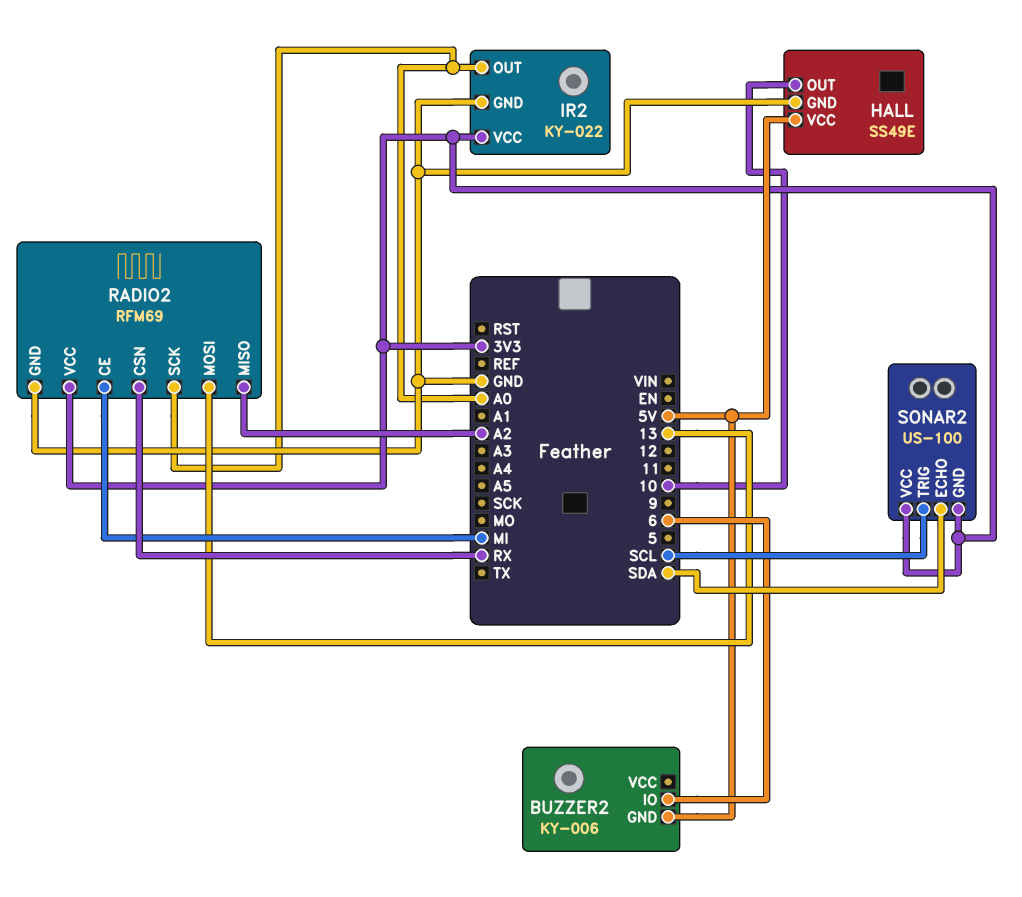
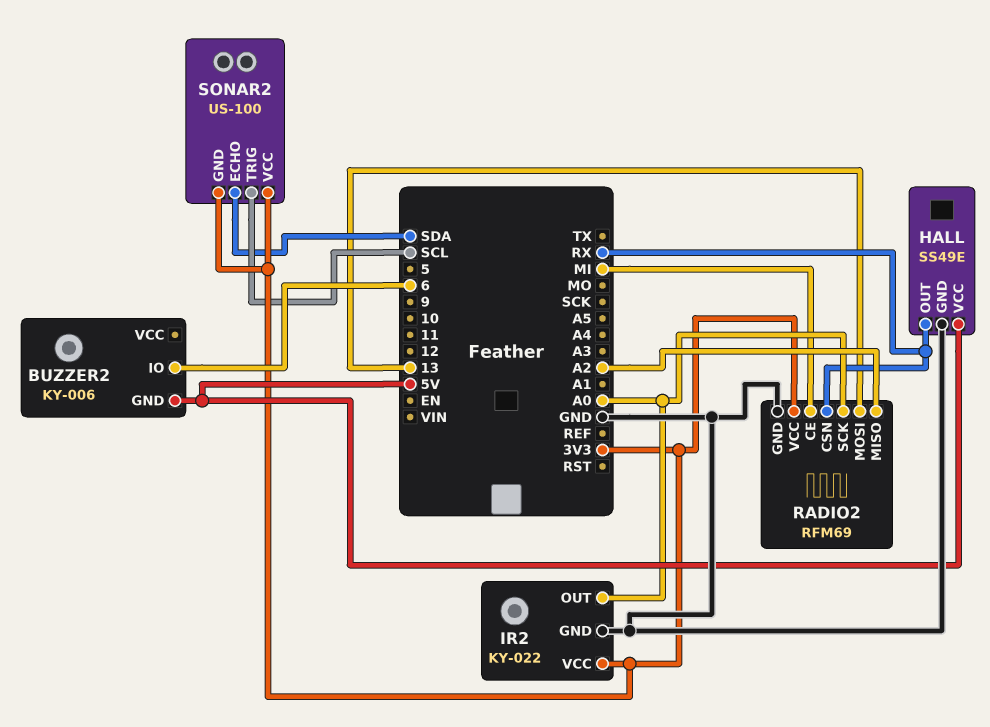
HALL pin OUT: 10 -> RX

